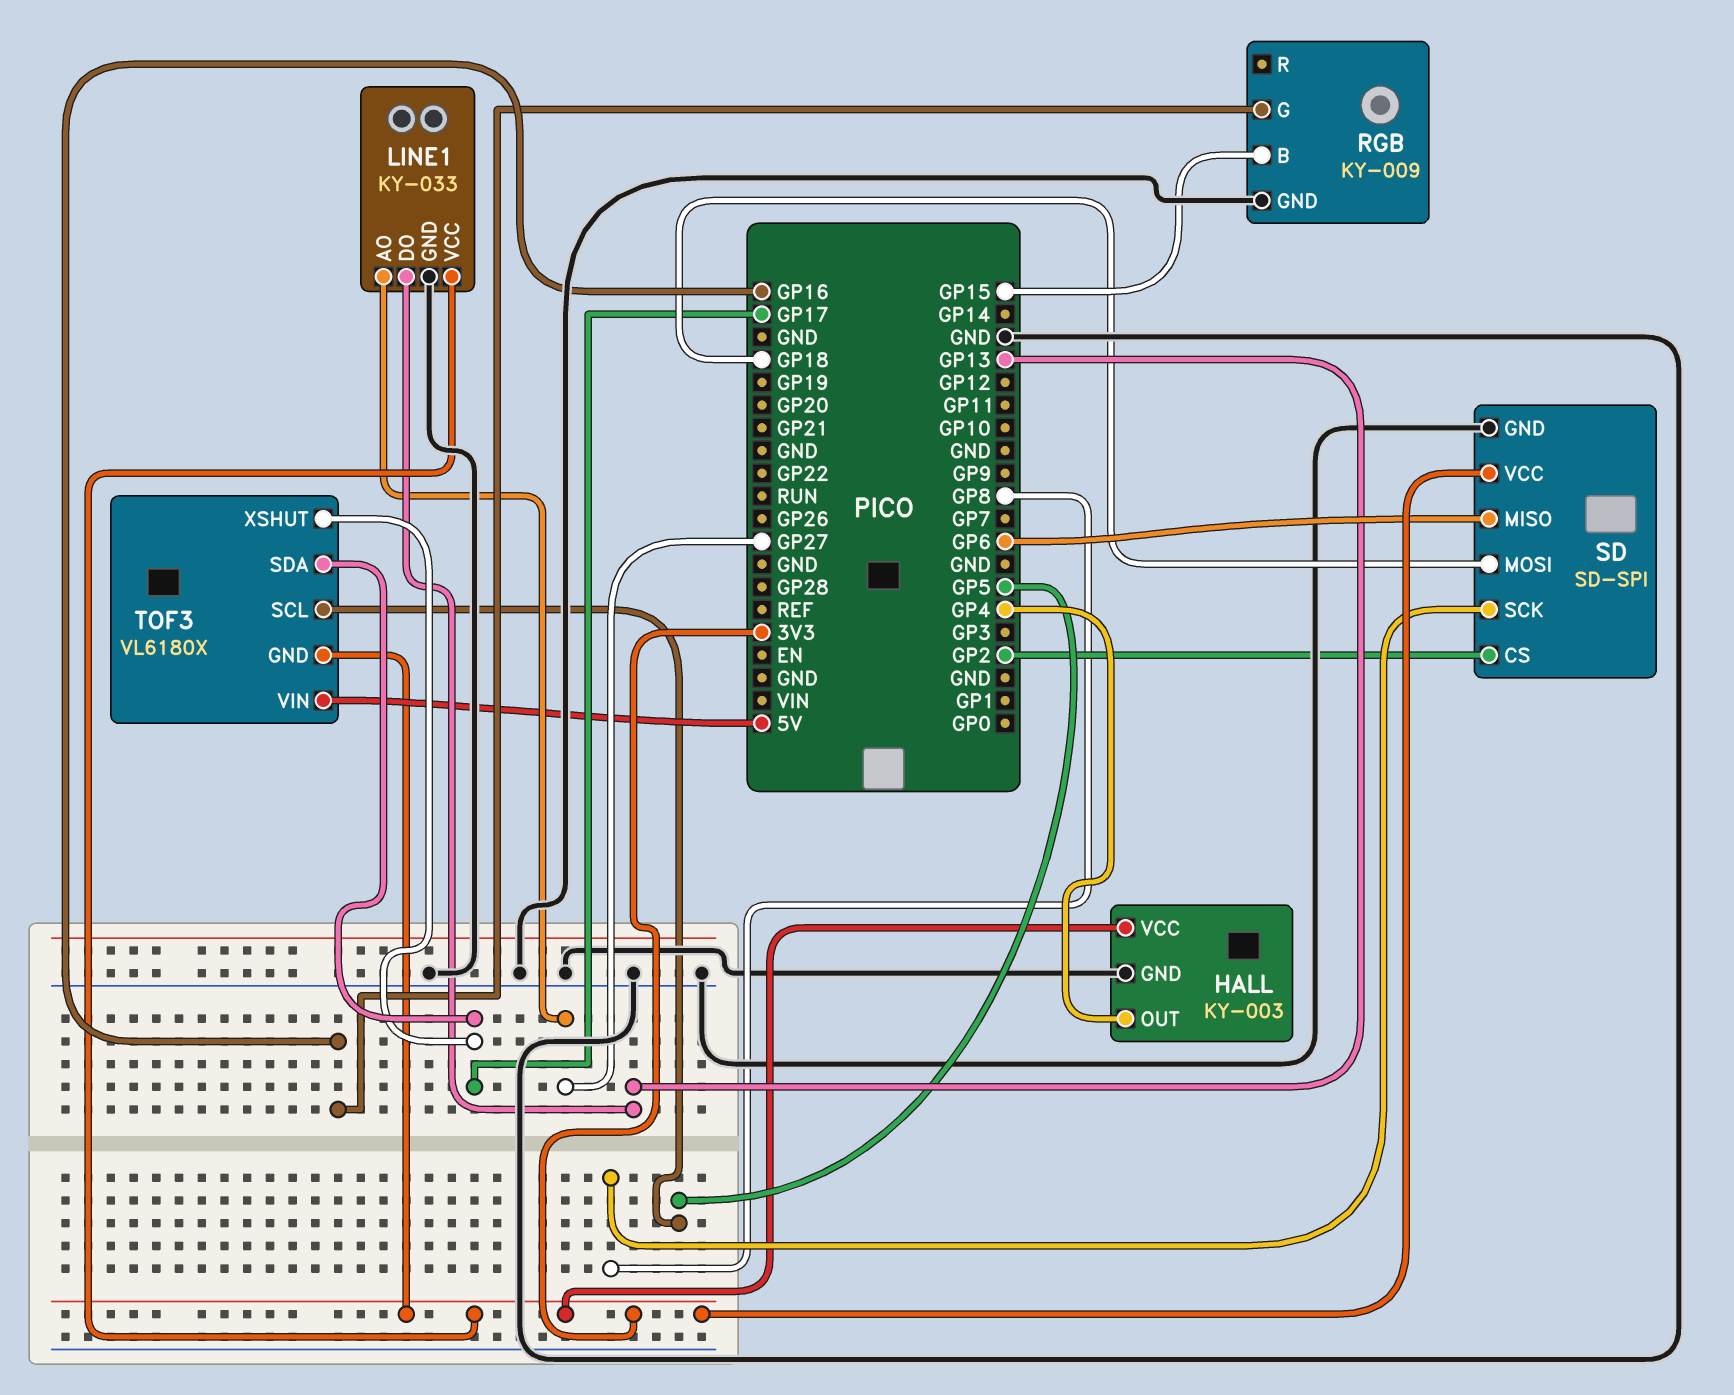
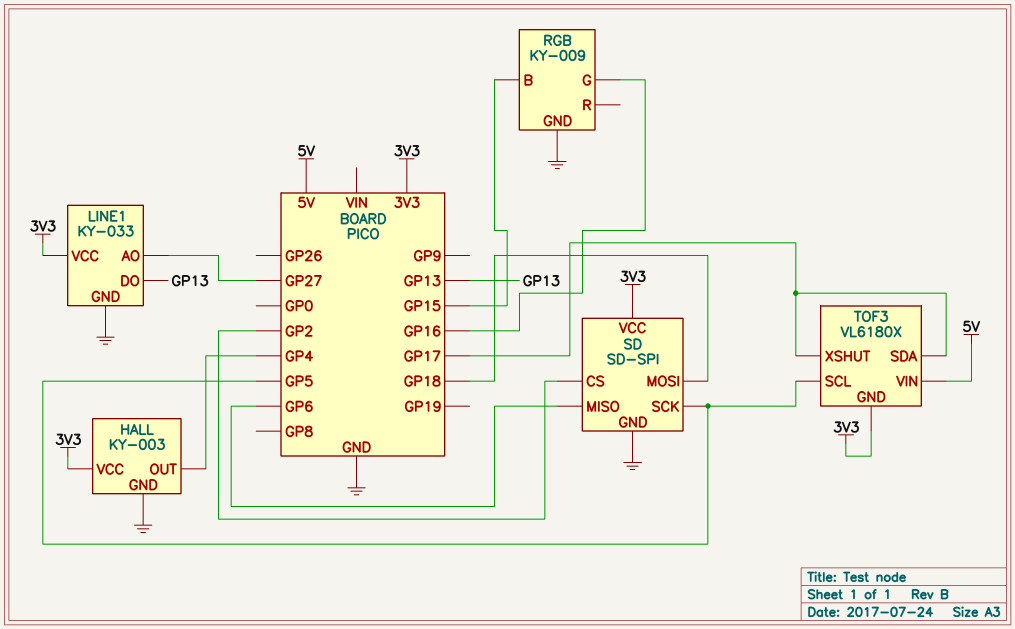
SD pin SCK: GP8 -> GP5

